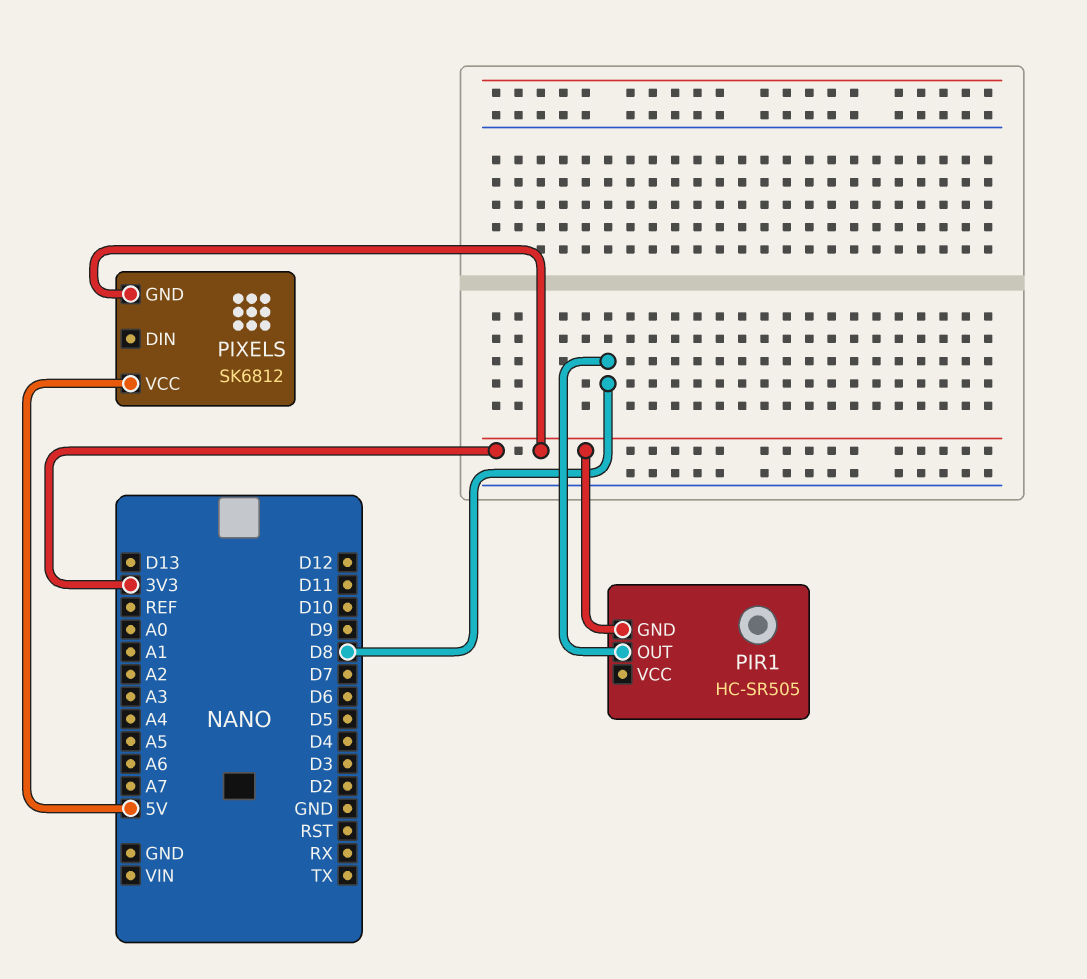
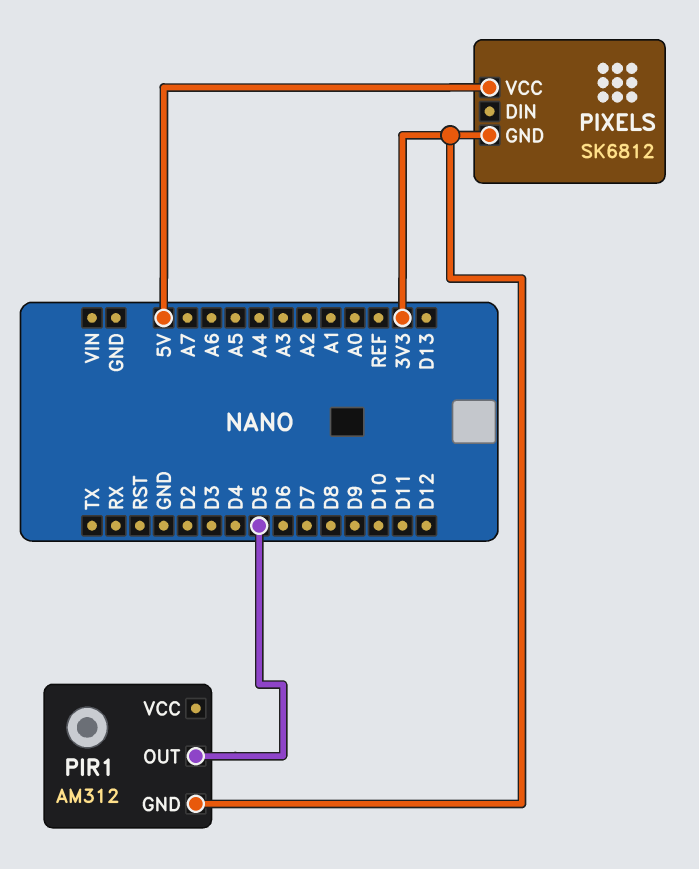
PIR1: HC-SR505 -> AM312
PIR1 pin OUT: D8 -> D5

